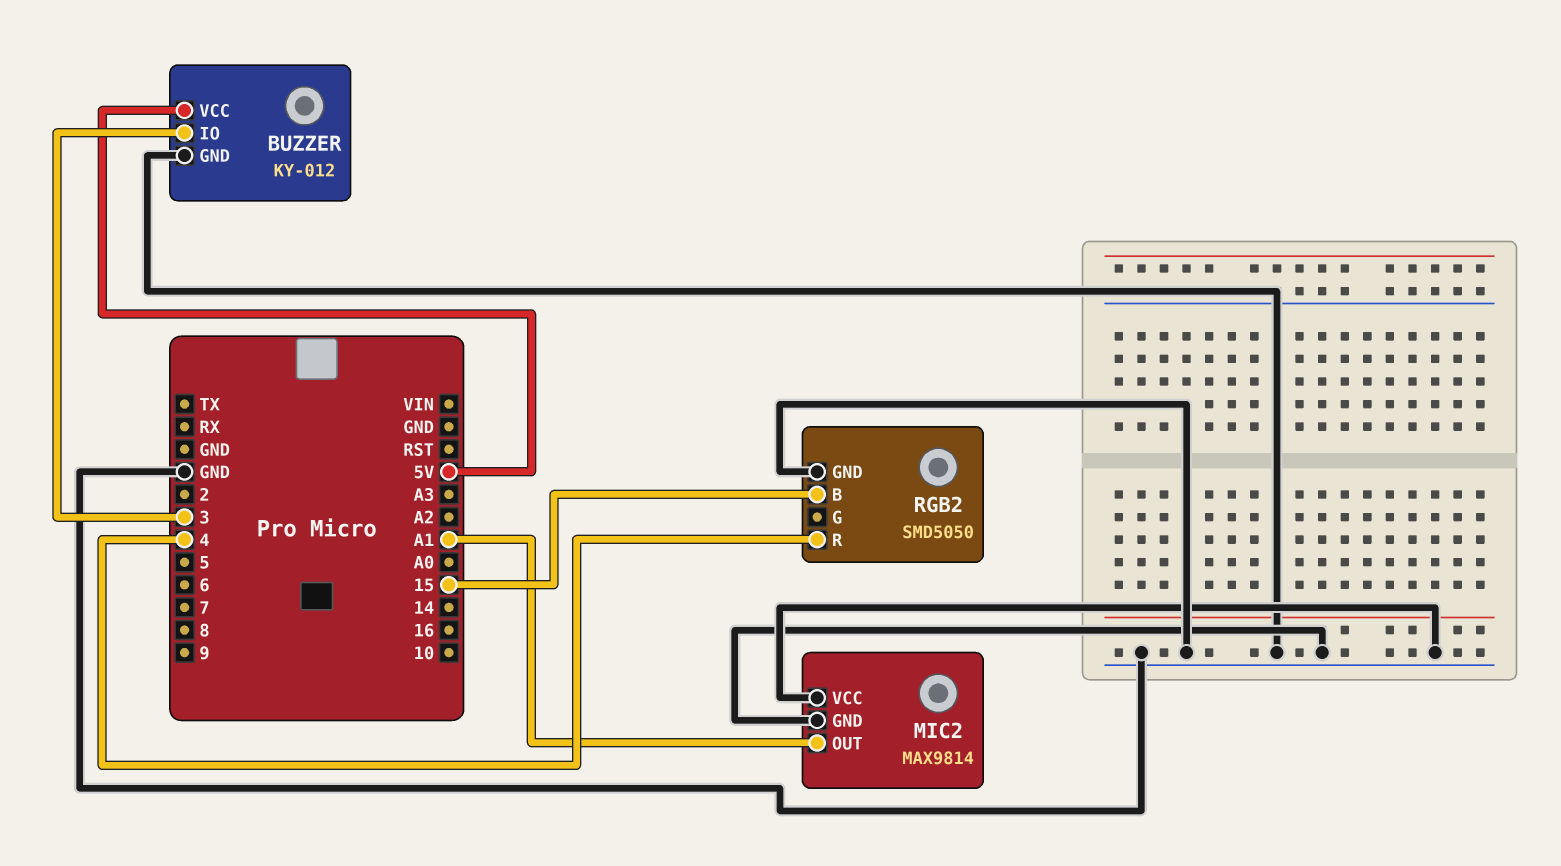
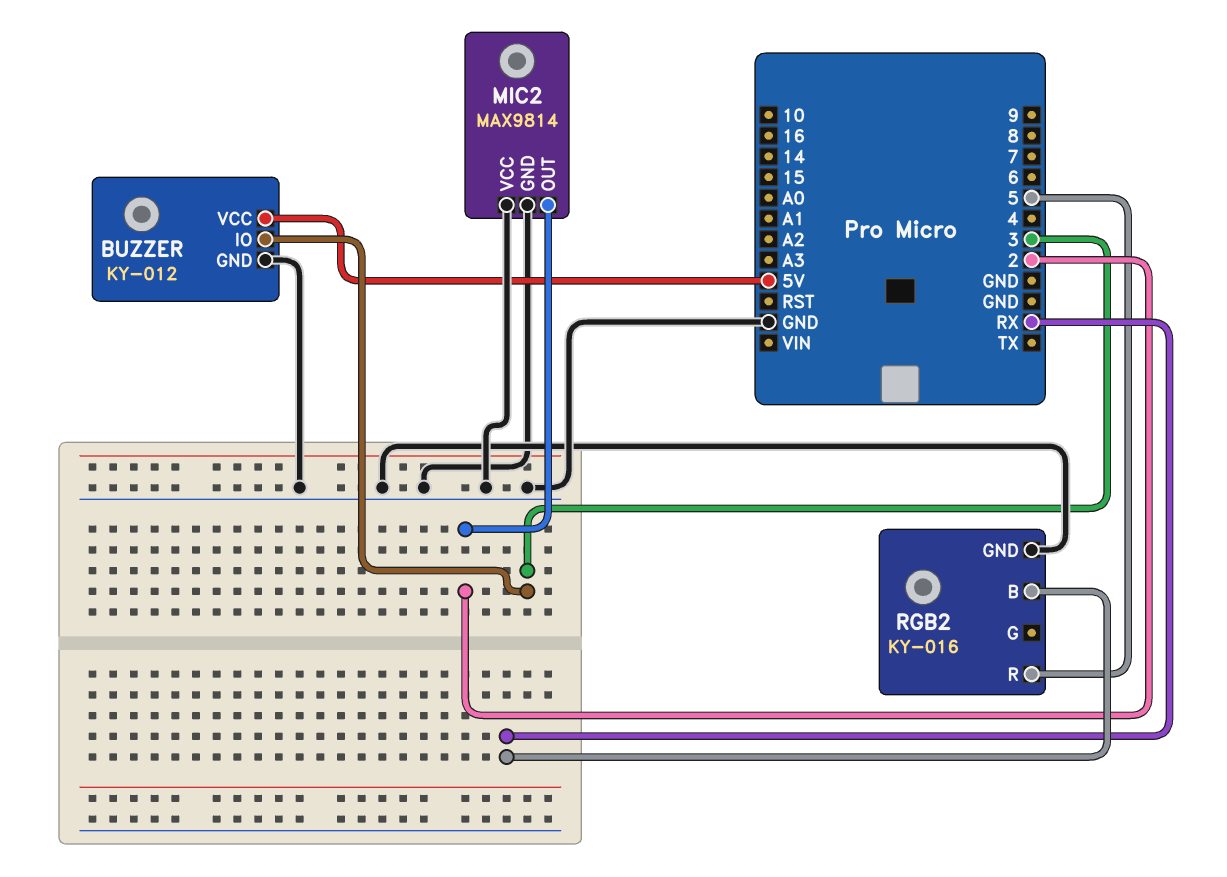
MIC2 pin OUT: A1 -> 2
RGB2: SMD5050 -> KY-016
RGB2 pin B: 15 -> RX
RGB2 pin R: 4 -> 5

